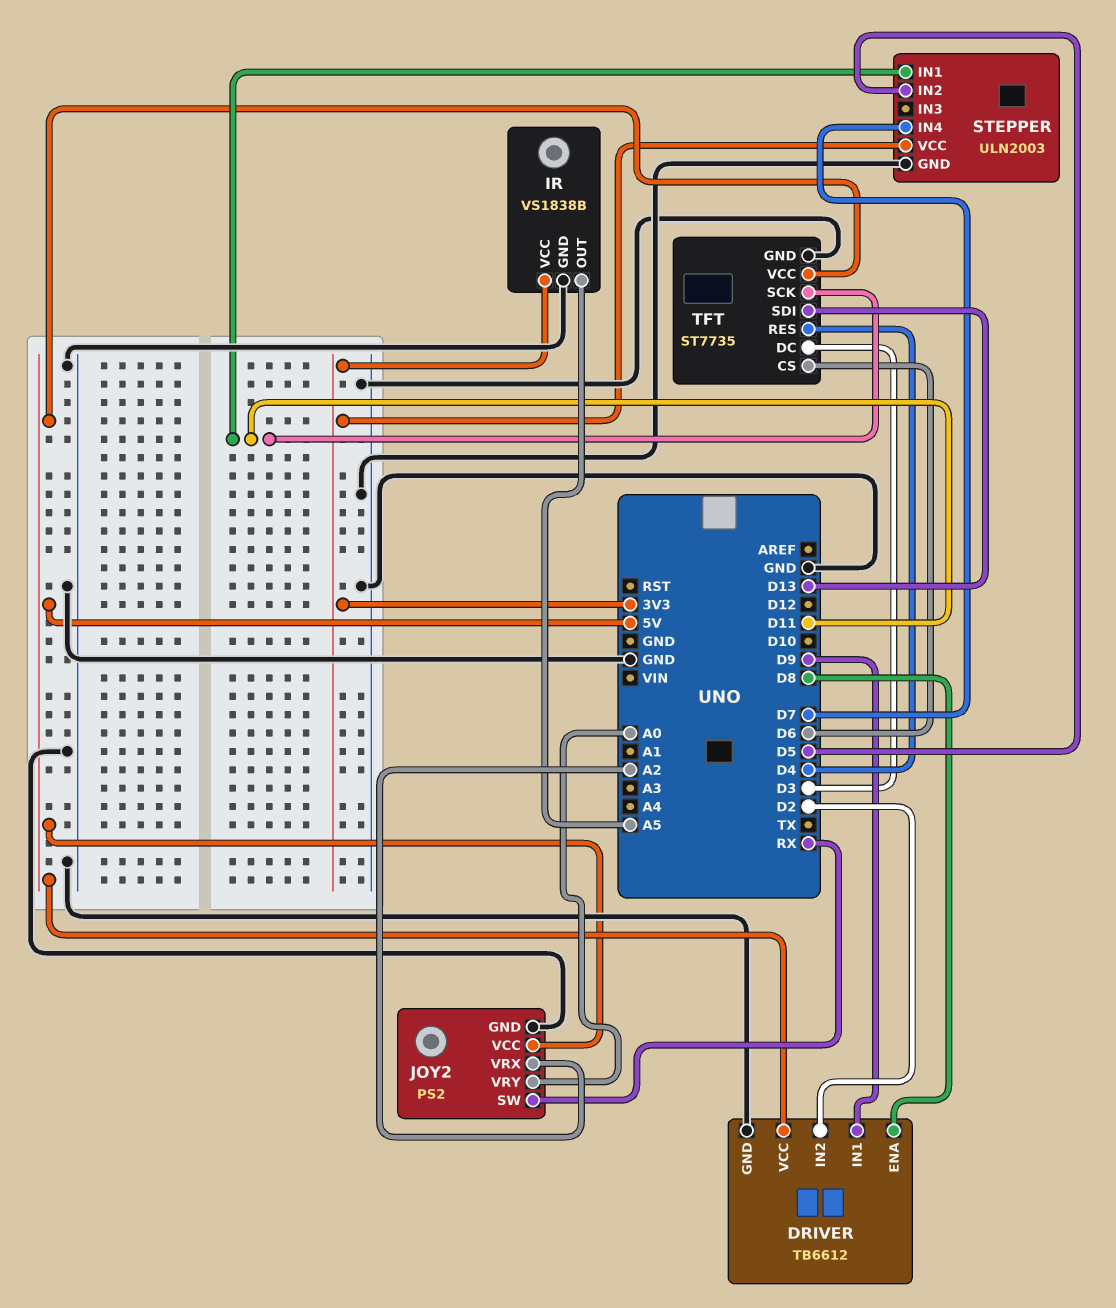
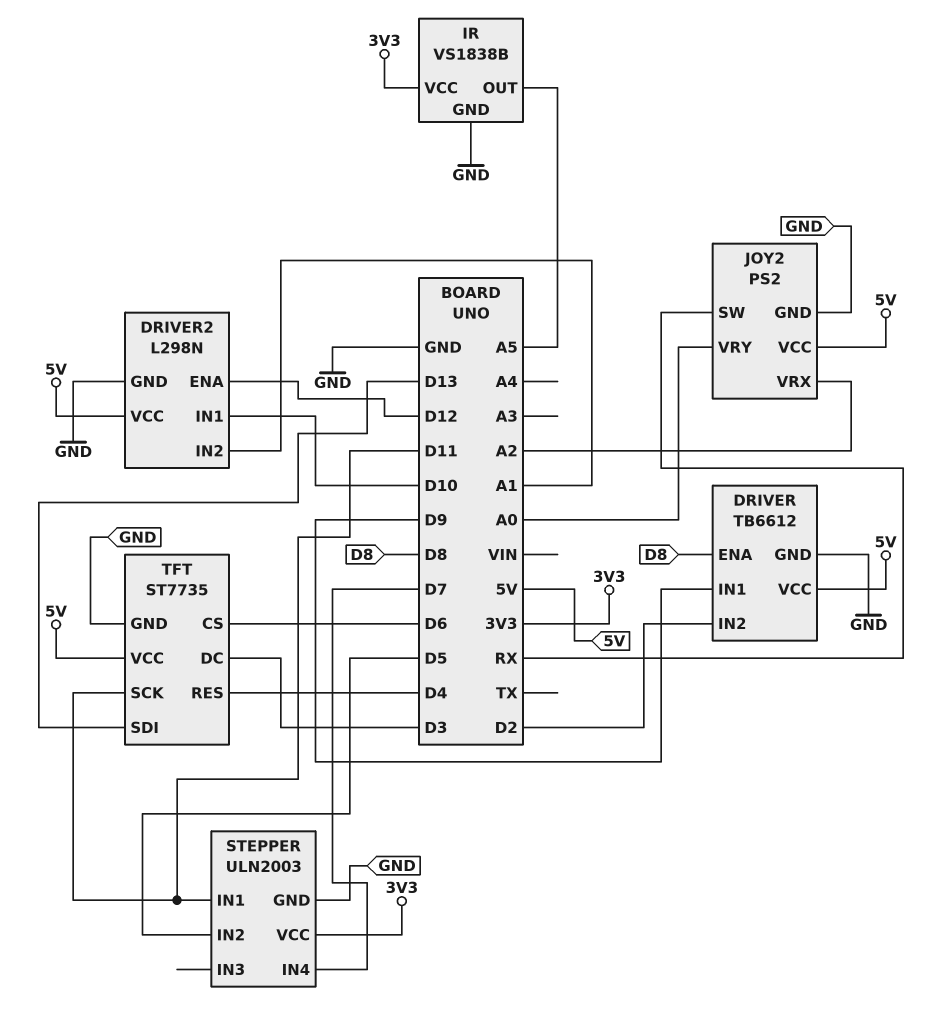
DRIVER2: none -> L298N
DRIVER2 pin ENA: none -> D12
DRIVER2 pin GND: none -> GND
DRIVER2 pin IN1: none -> D10
DRIVER2 pin IN2: none -> A1
DRIVER2 pin VCC: none -> 5V

